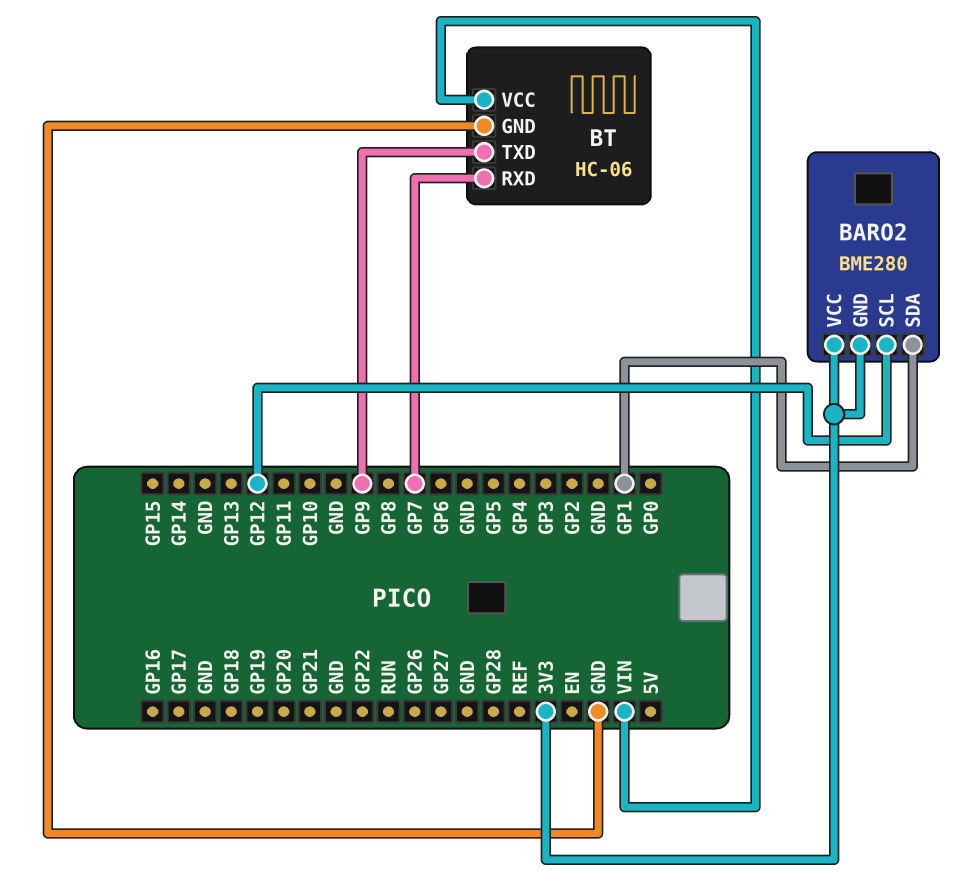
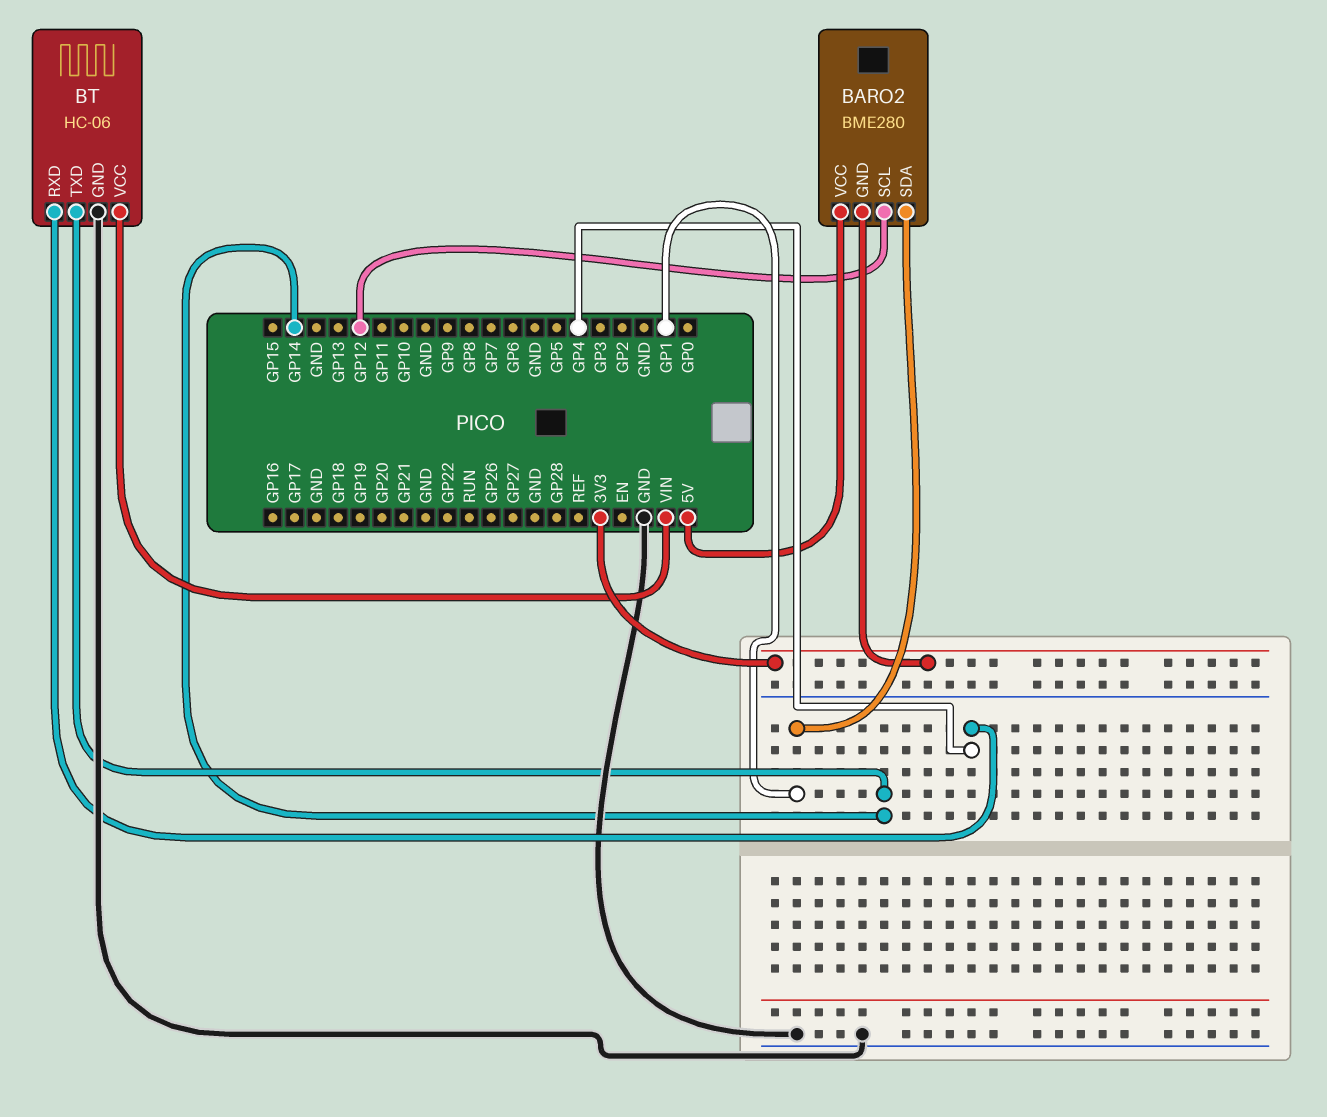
BARO2 pin VCC: 3V3 -> 5V
BT pin RXD: GP7 -> GP4
BT pin TXD: GP9 -> GP14

